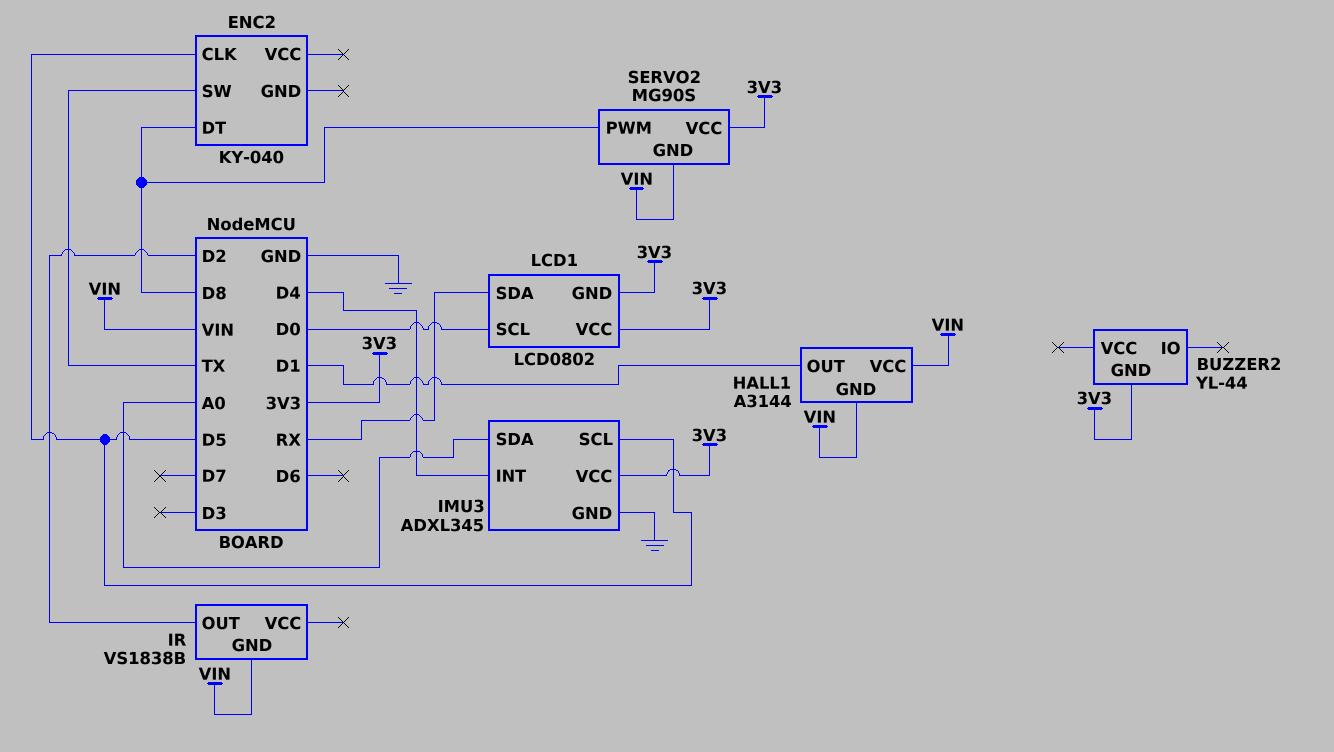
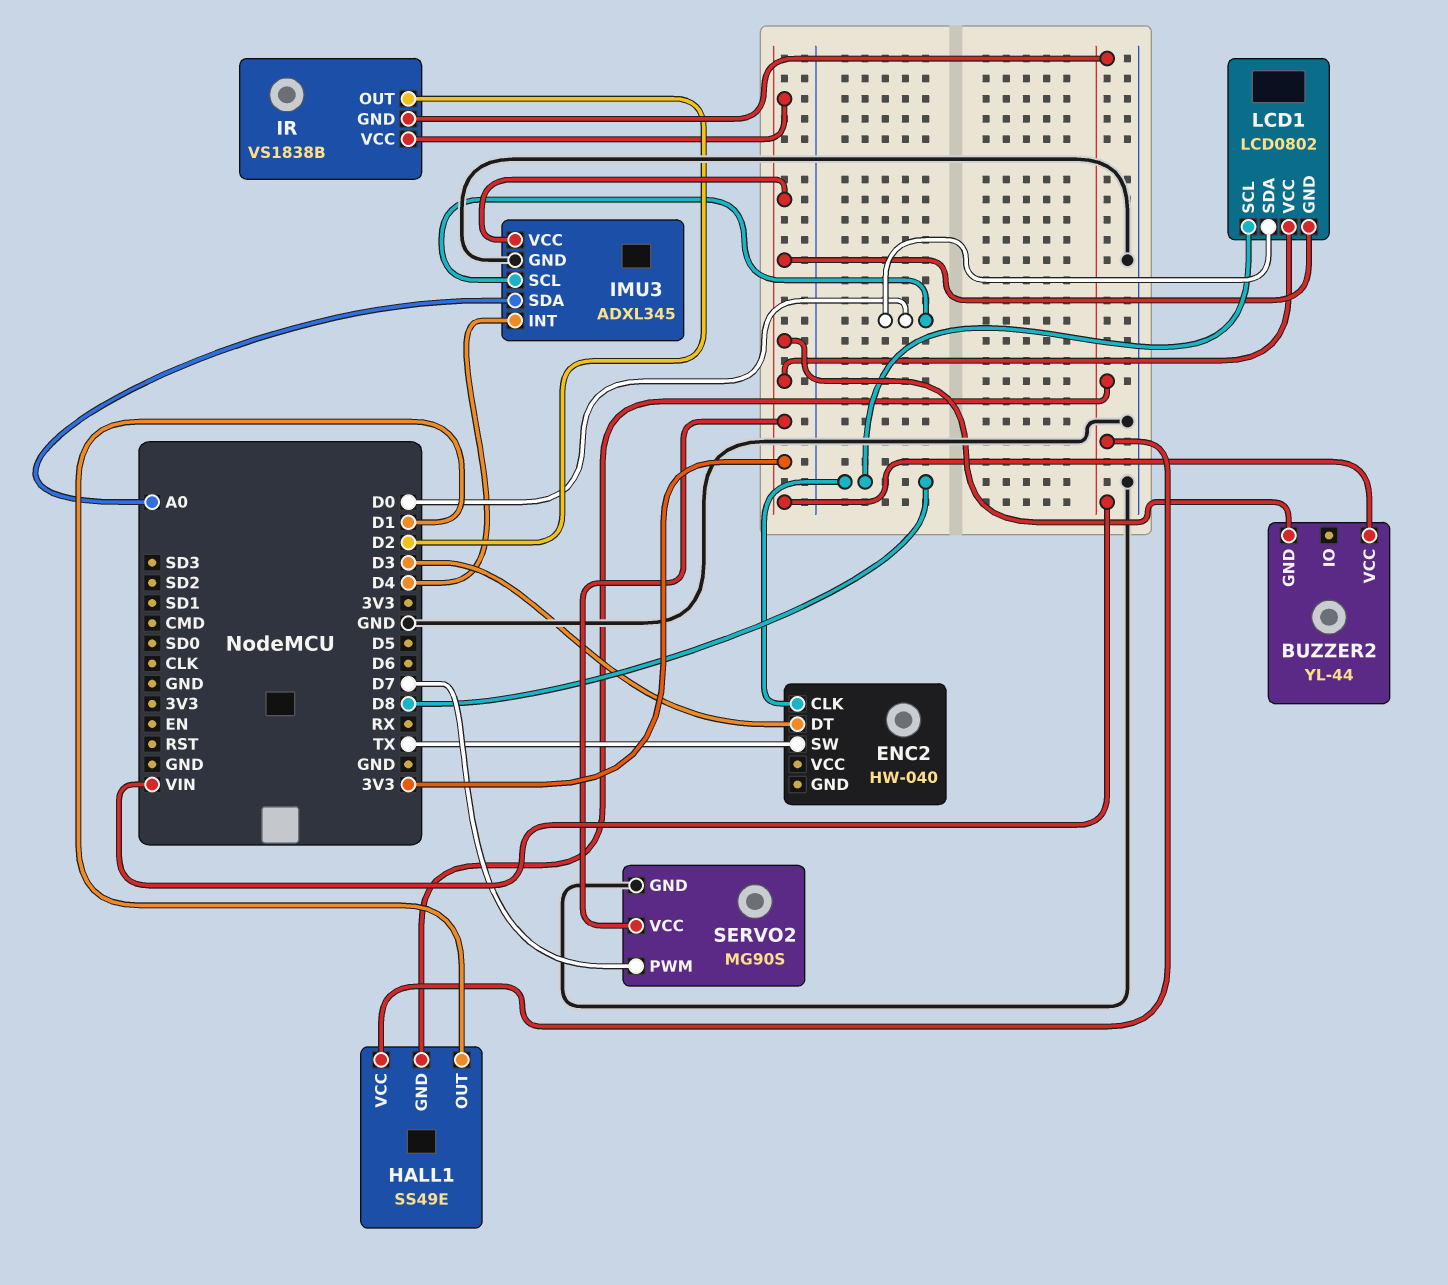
BUZZER2 pin VCC: none -> 3V3
ENC2: KY-040 -> HW-040
ENC2 pin CLK: D5 -> D8
ENC2 pin DT: D8 -> D3
HALL1: A3144 -> SS49E
IMU3 pin SCL: D5 -> D0
IR pin VCC: none -> 3V3
LCD1 pin SCL: D0 -> D8
LCD1 pin SDA: RX -> D0
SERVO2 pin GND: VIN -> GND
SERVO2 pin PWM: D8 -> D7

